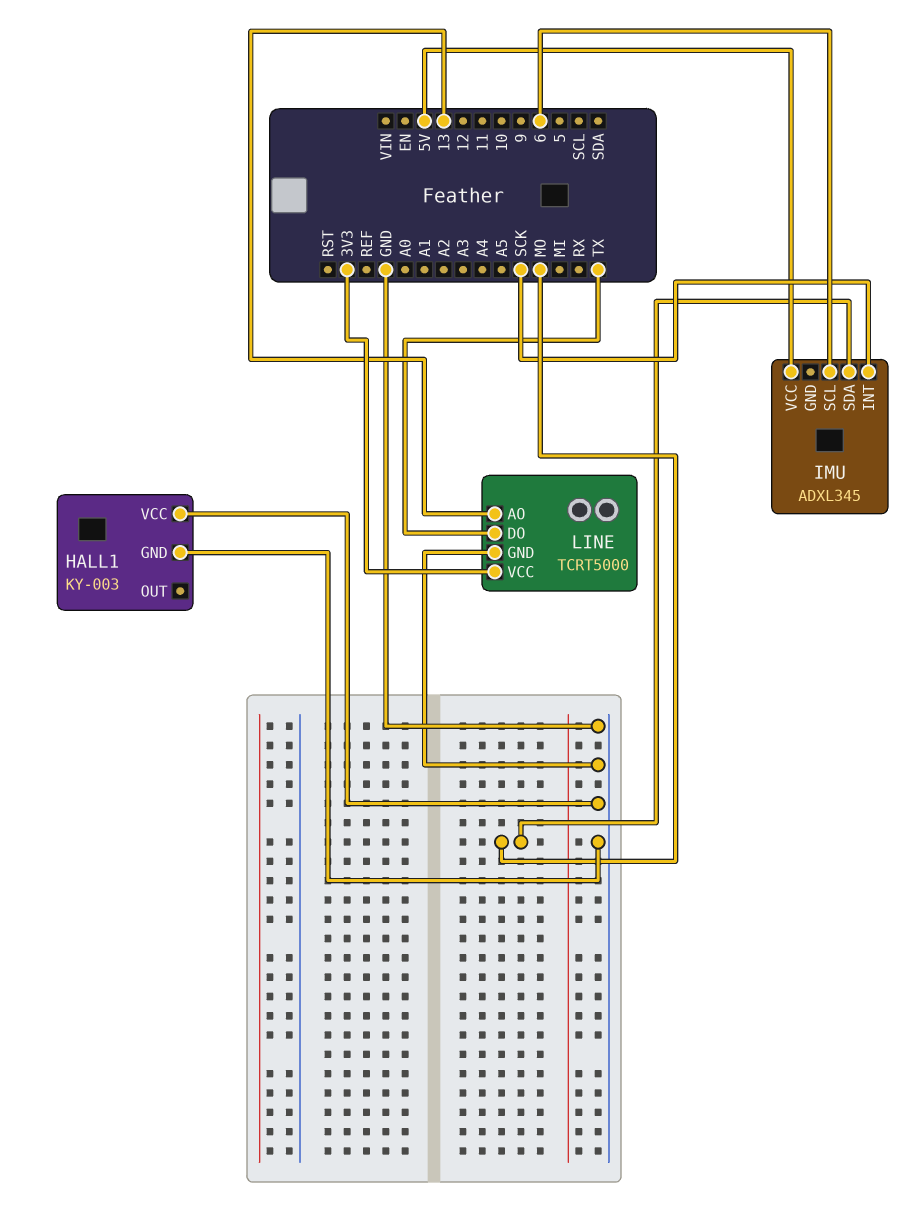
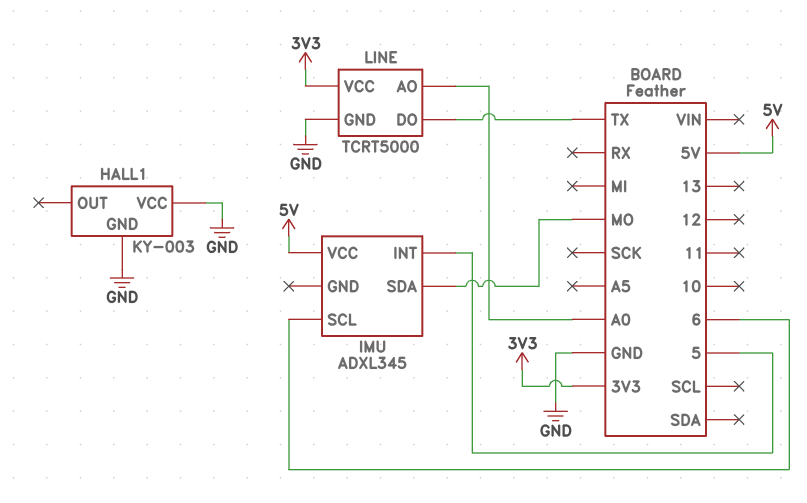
IMU pin INT: SCK -> 5
LINE pin AO: 13 -> A0

